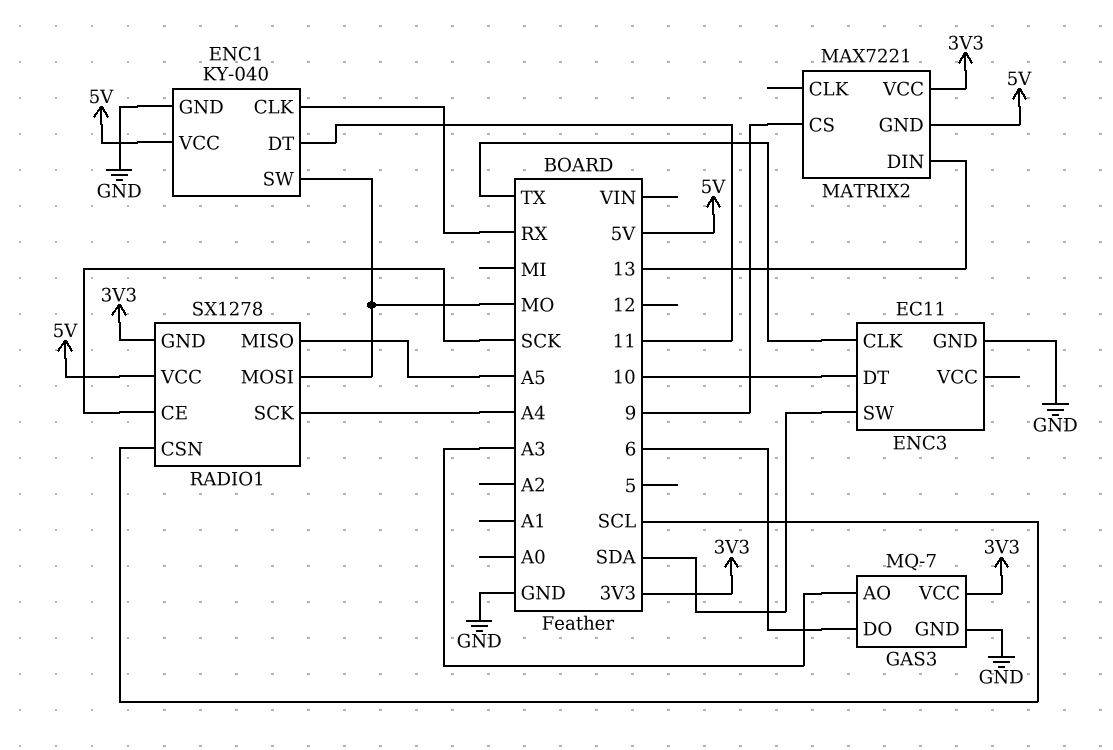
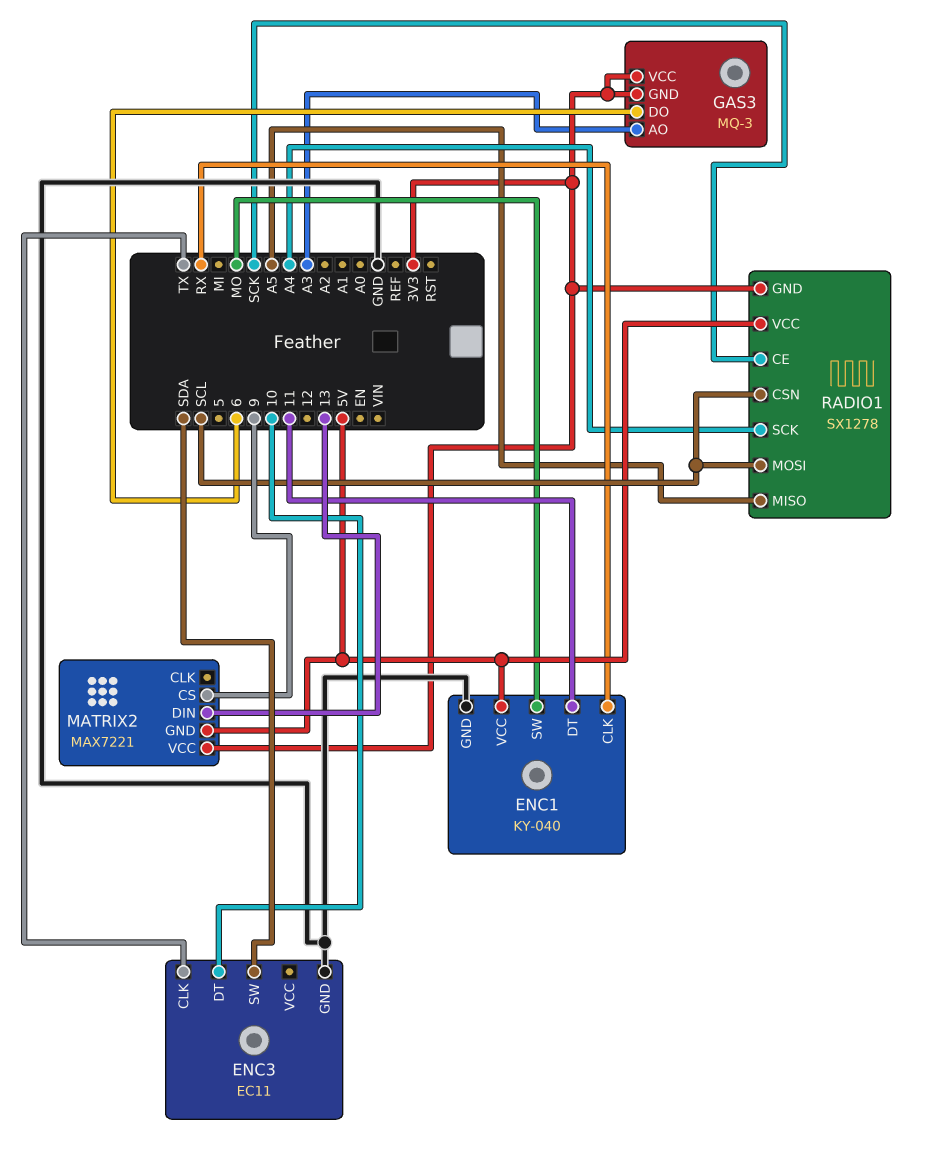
GAS3: MQ-7 -> MQ-3
GAS3 pin GND: GND -> 3V3
RADIO1 pin MOSI: MO -> SCL

